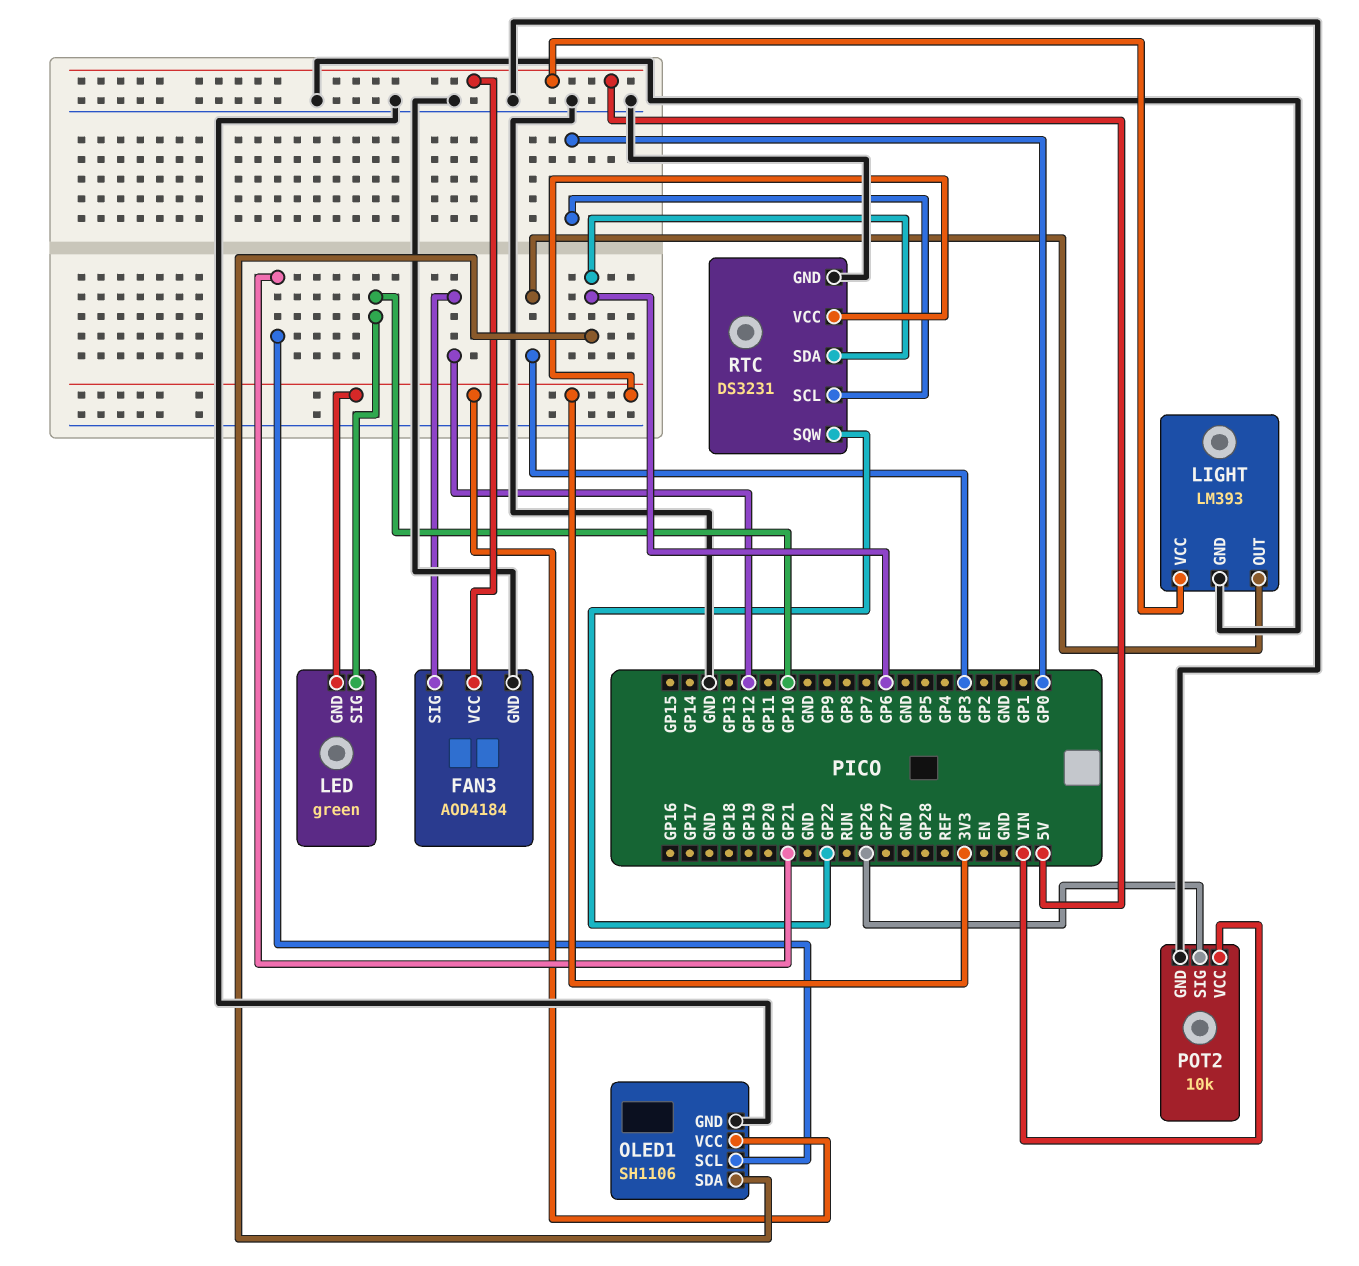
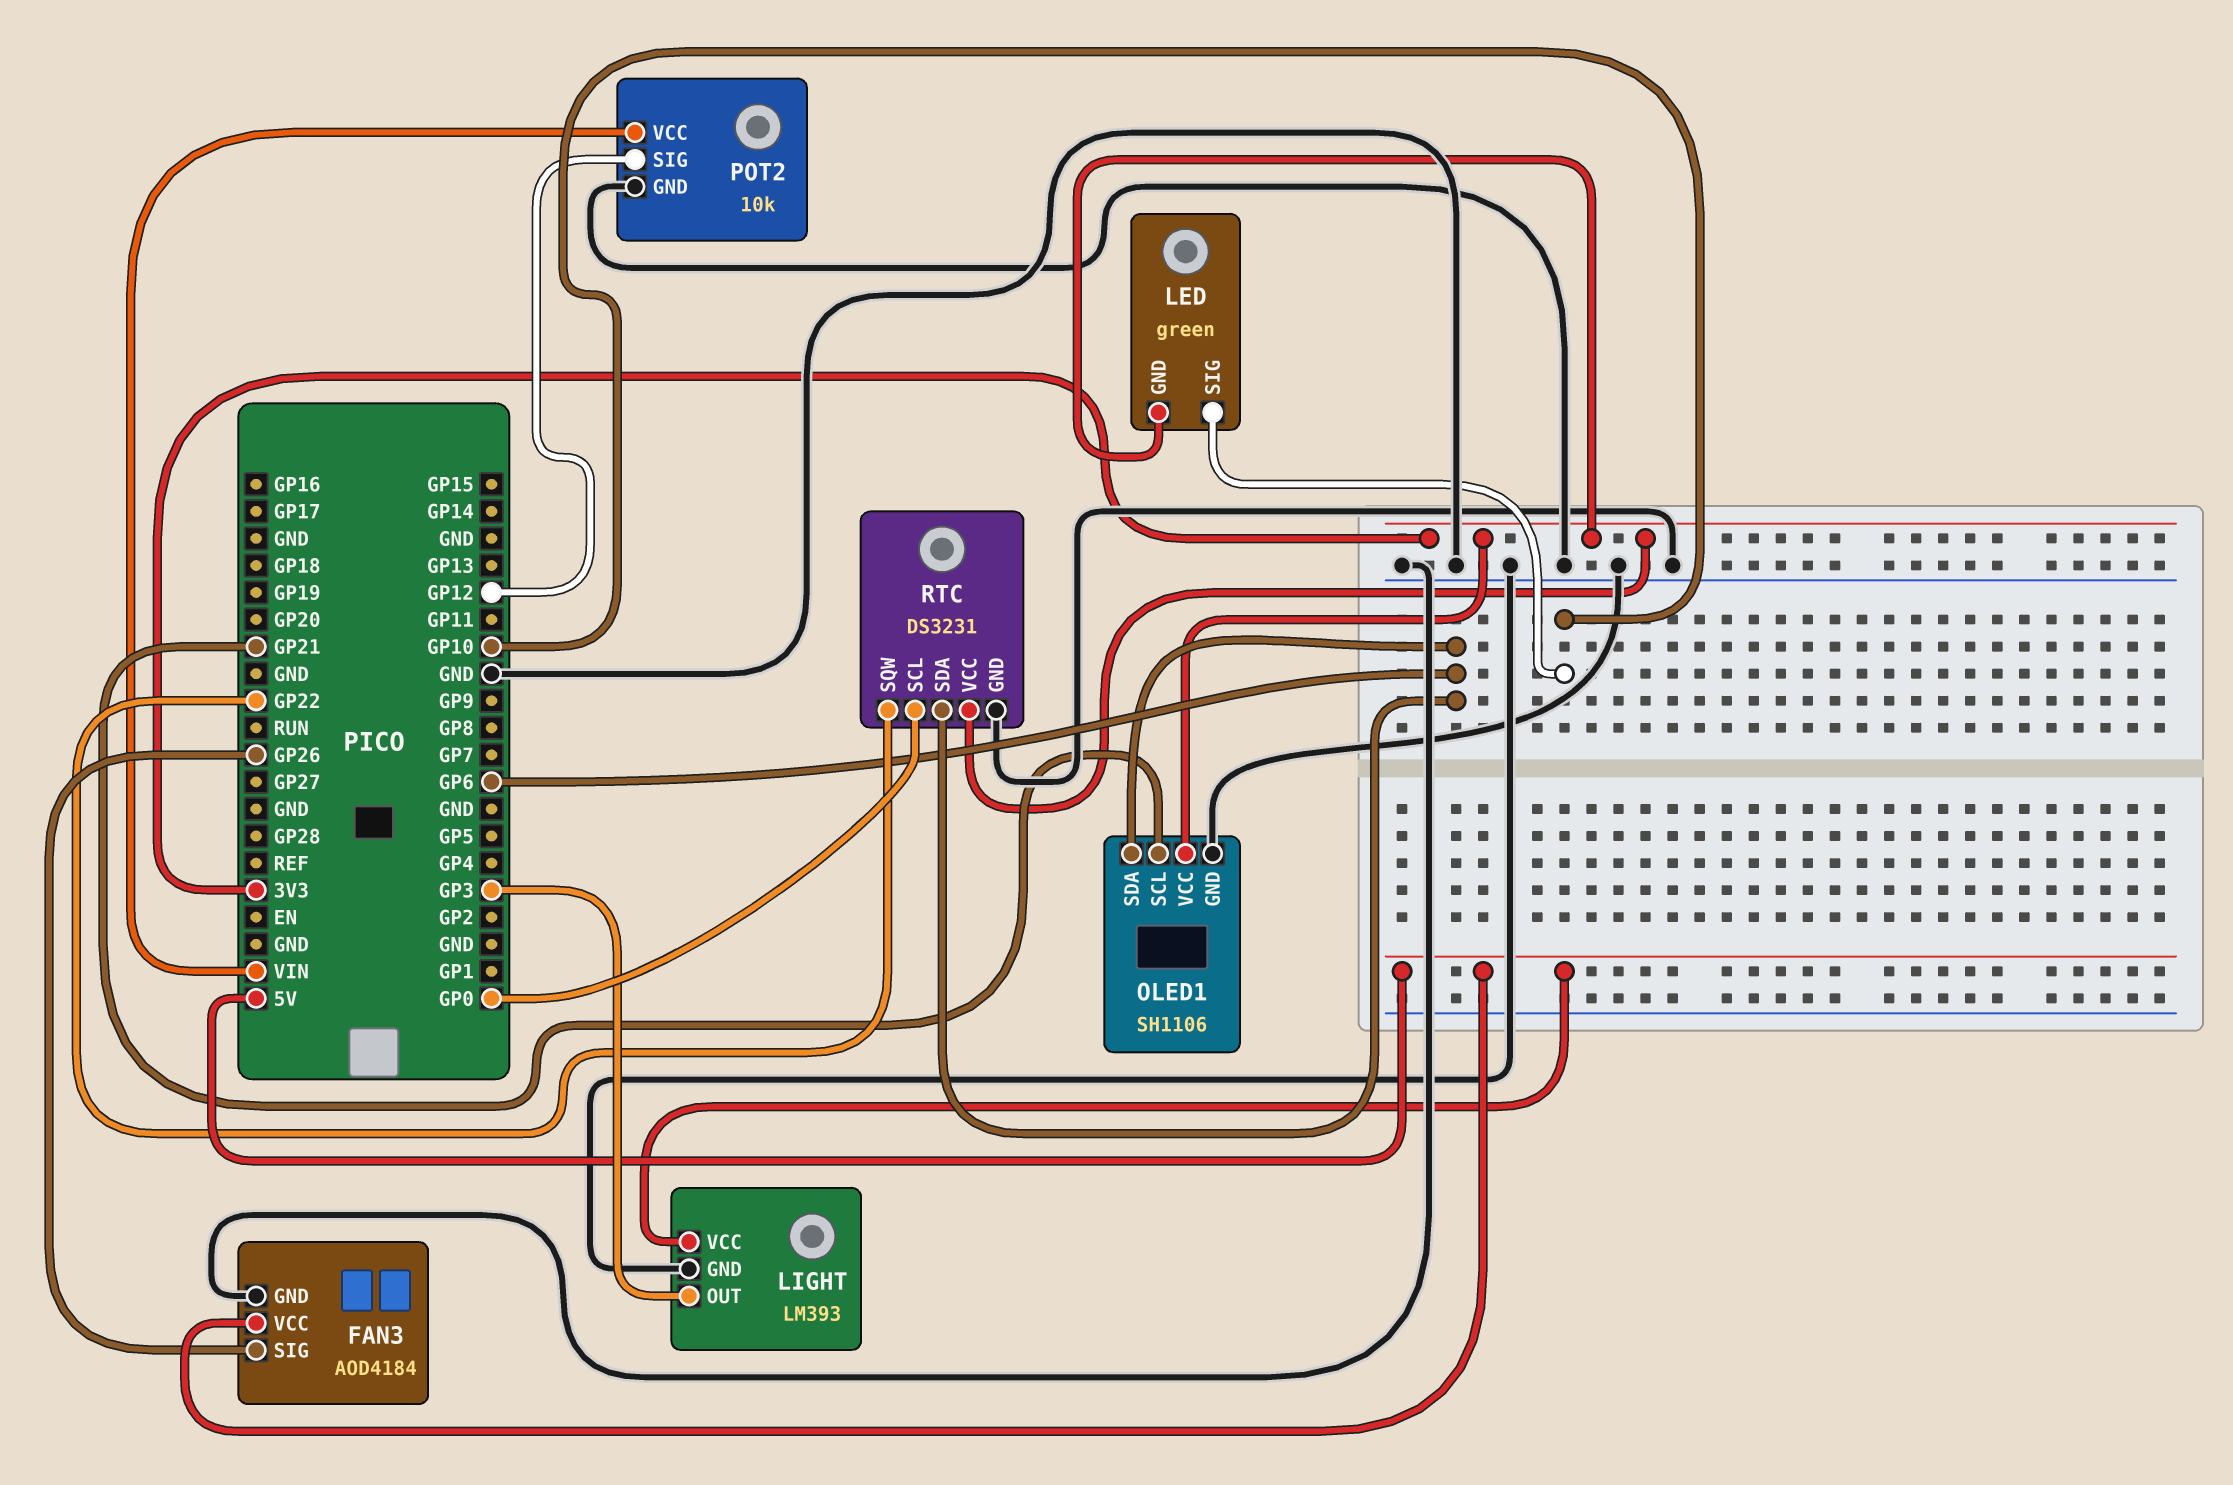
FAN3 pin SIG: GP12 -> GP26
POT2 pin SIG: GP26 -> GP12

